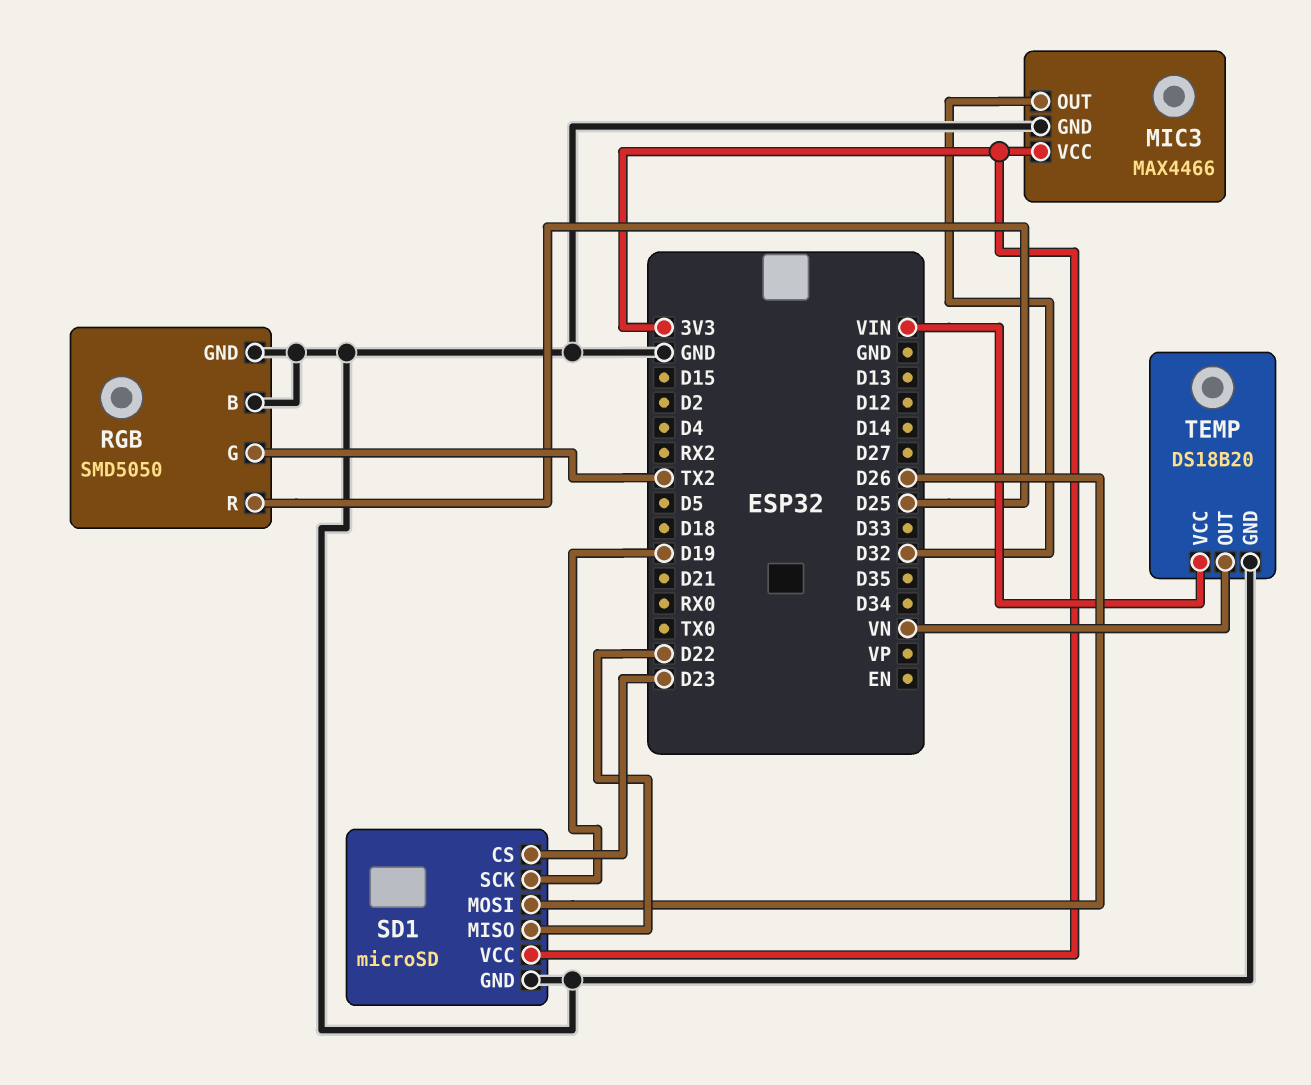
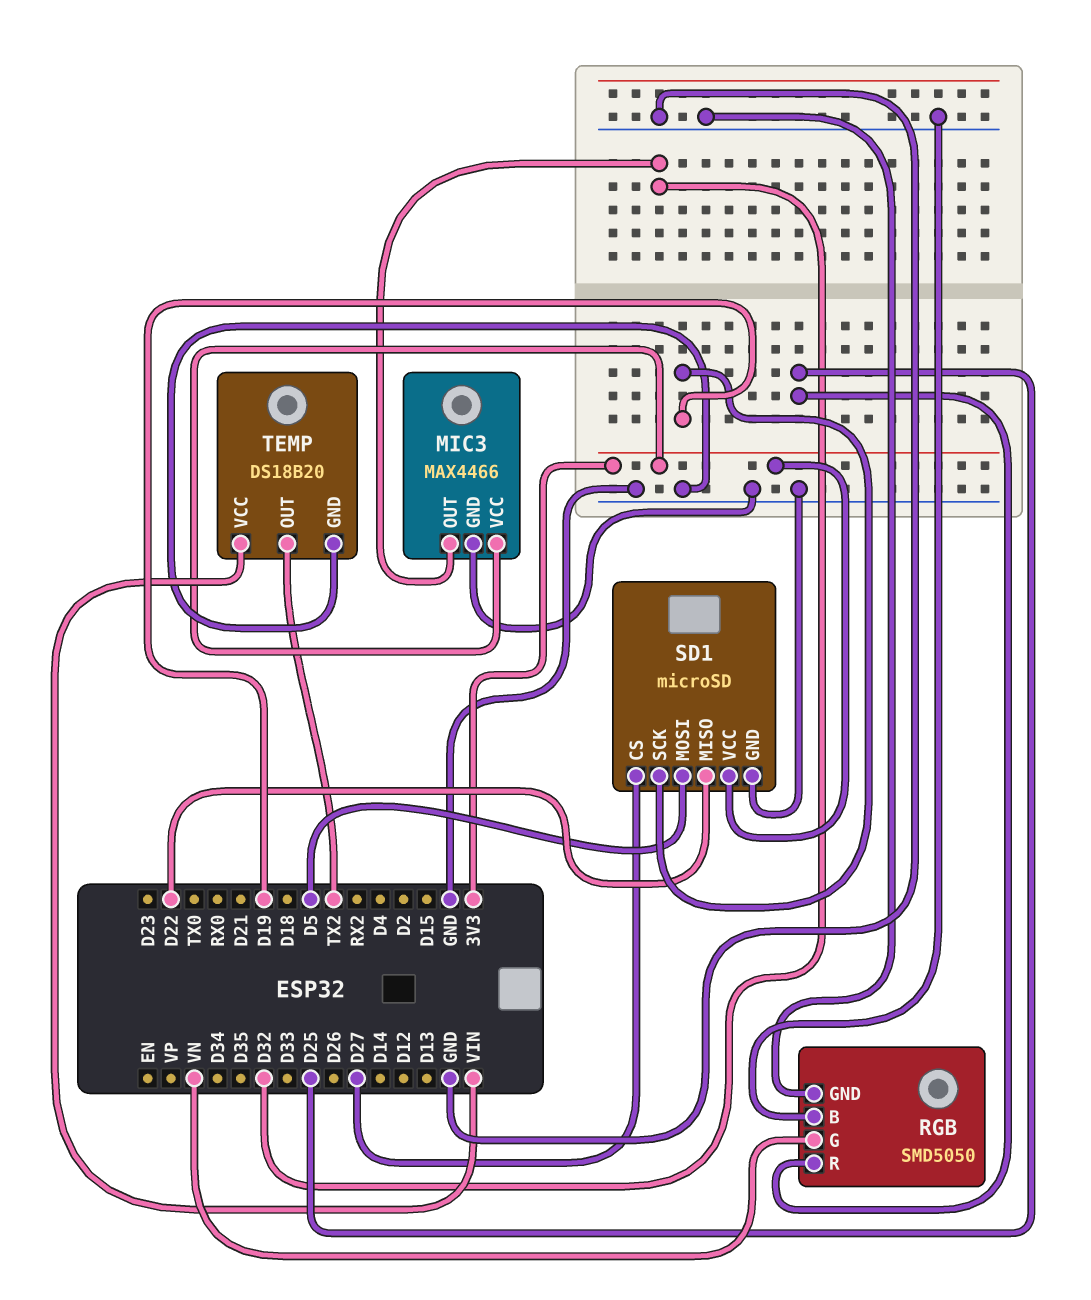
RGB pin G: TX2 -> VN
SD1 pin CS: D23 -> D27
SD1 pin MOSI: D26 -> D5
TEMP pin OUT: VN -> TX2

